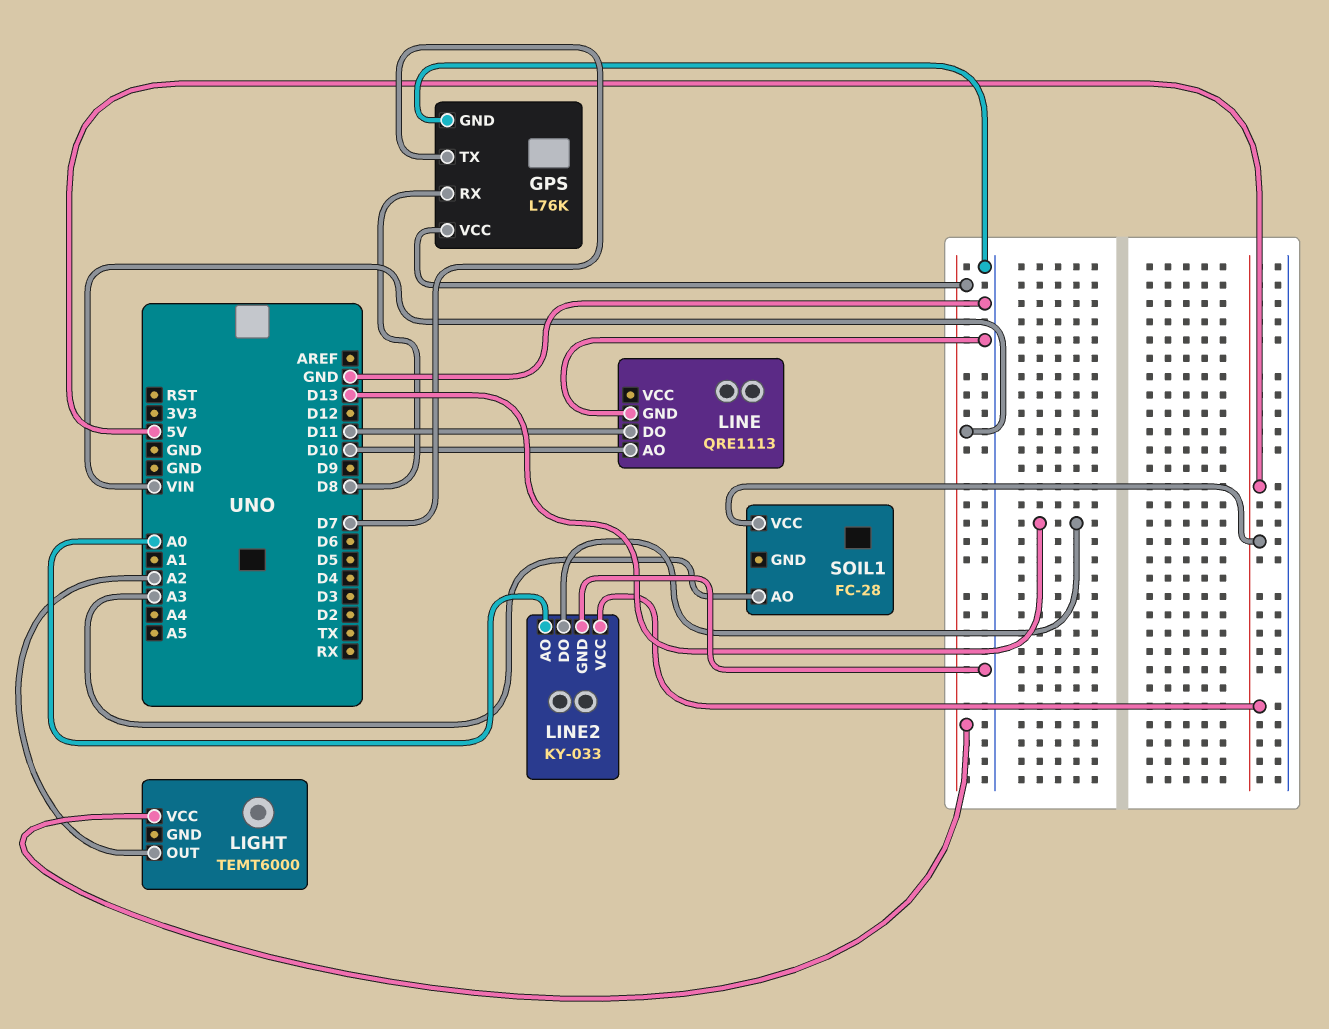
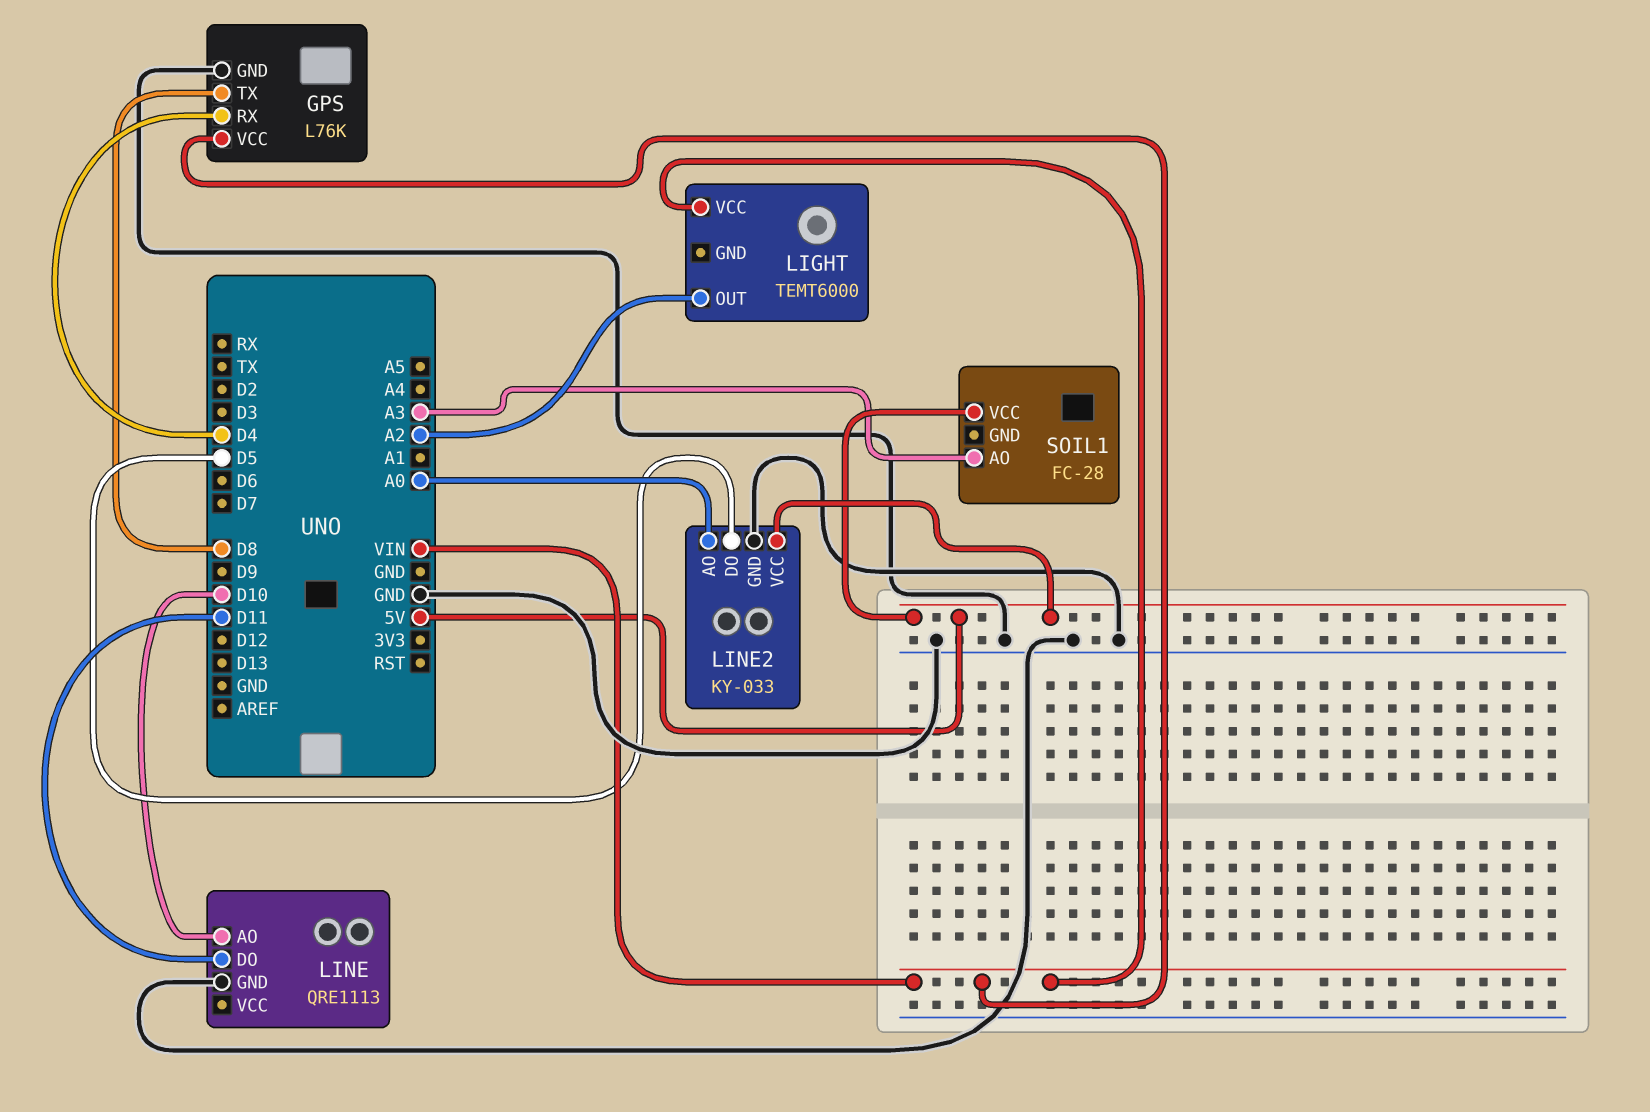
GPS pin RX: D8 -> D4
GPS pin TX: D7 -> D8
LINE2 pin DO: D13 -> D5

